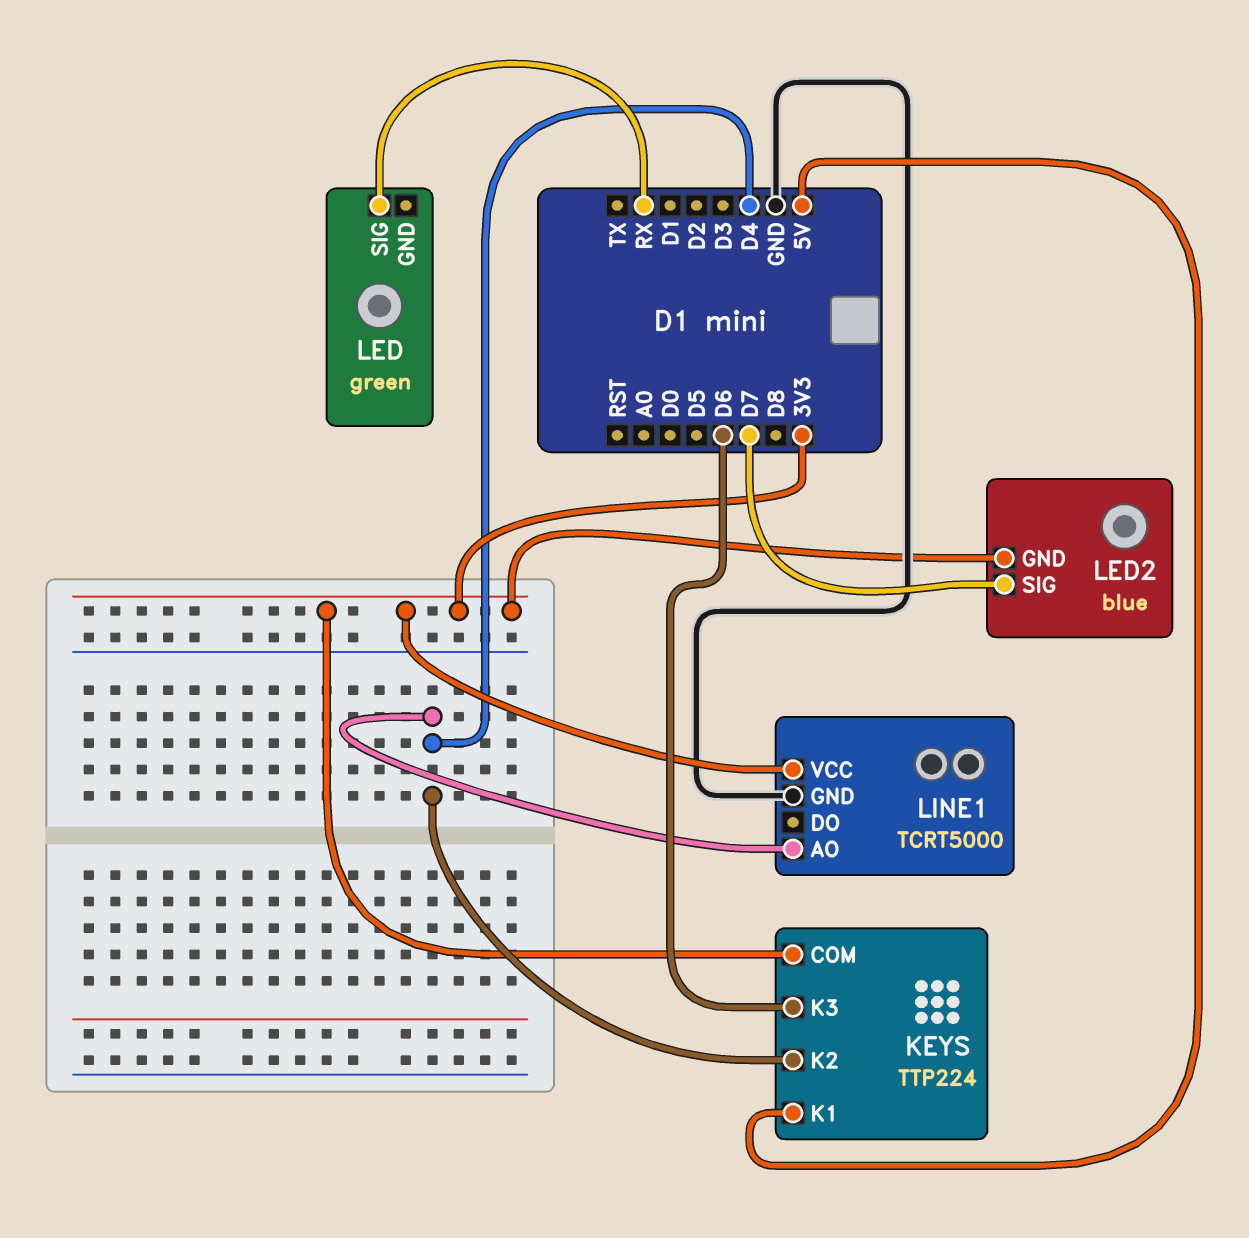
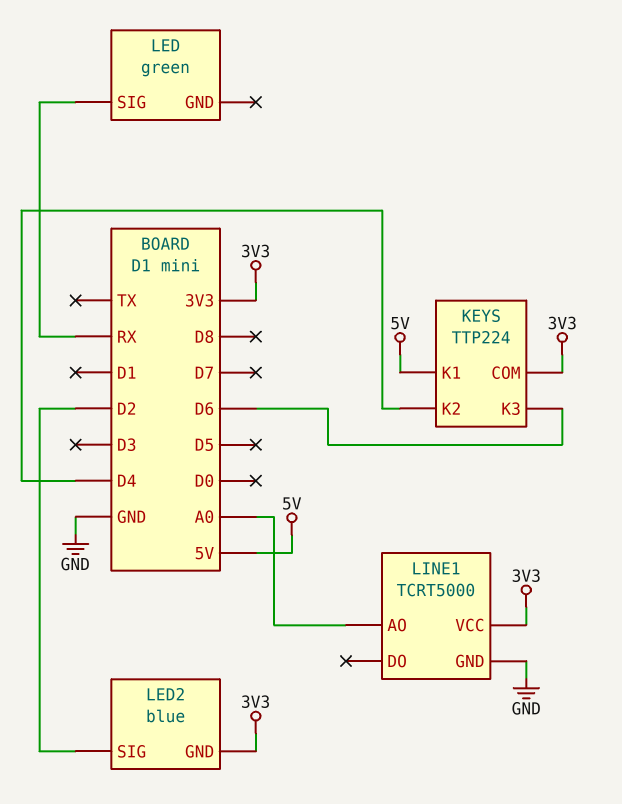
LED2 pin SIG: D7 -> D2
LINE1 pin AO: D4 -> A0

